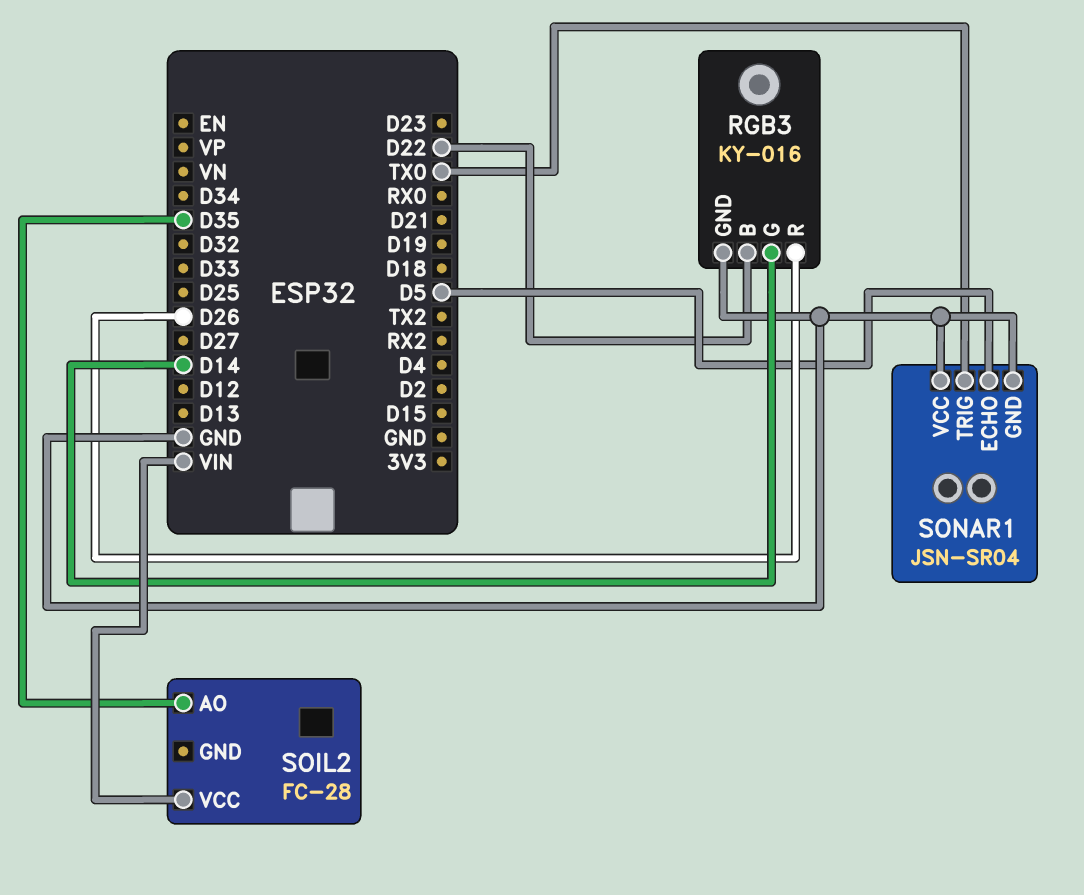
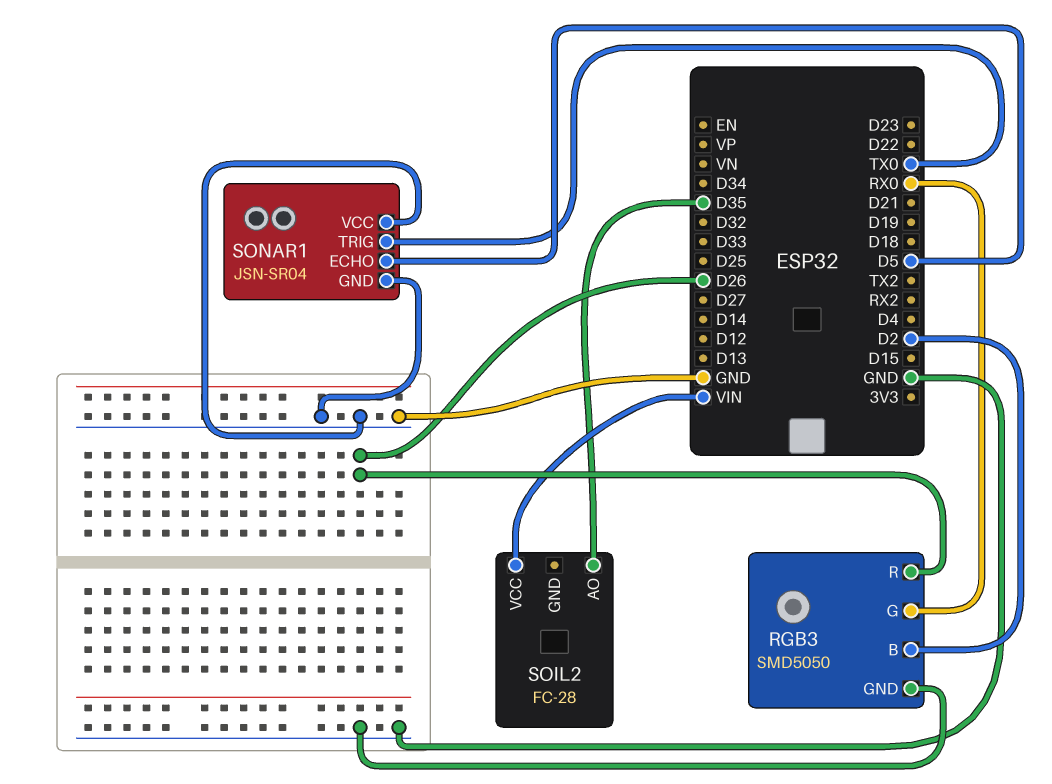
RGB3: KY-016 -> SMD5050
RGB3 pin B: D22 -> D2
RGB3 pin G: D14 -> RX0

